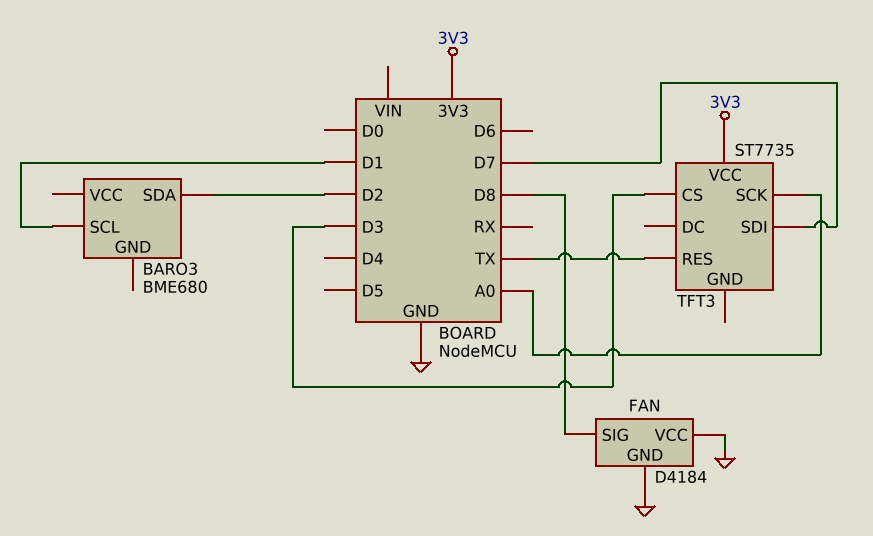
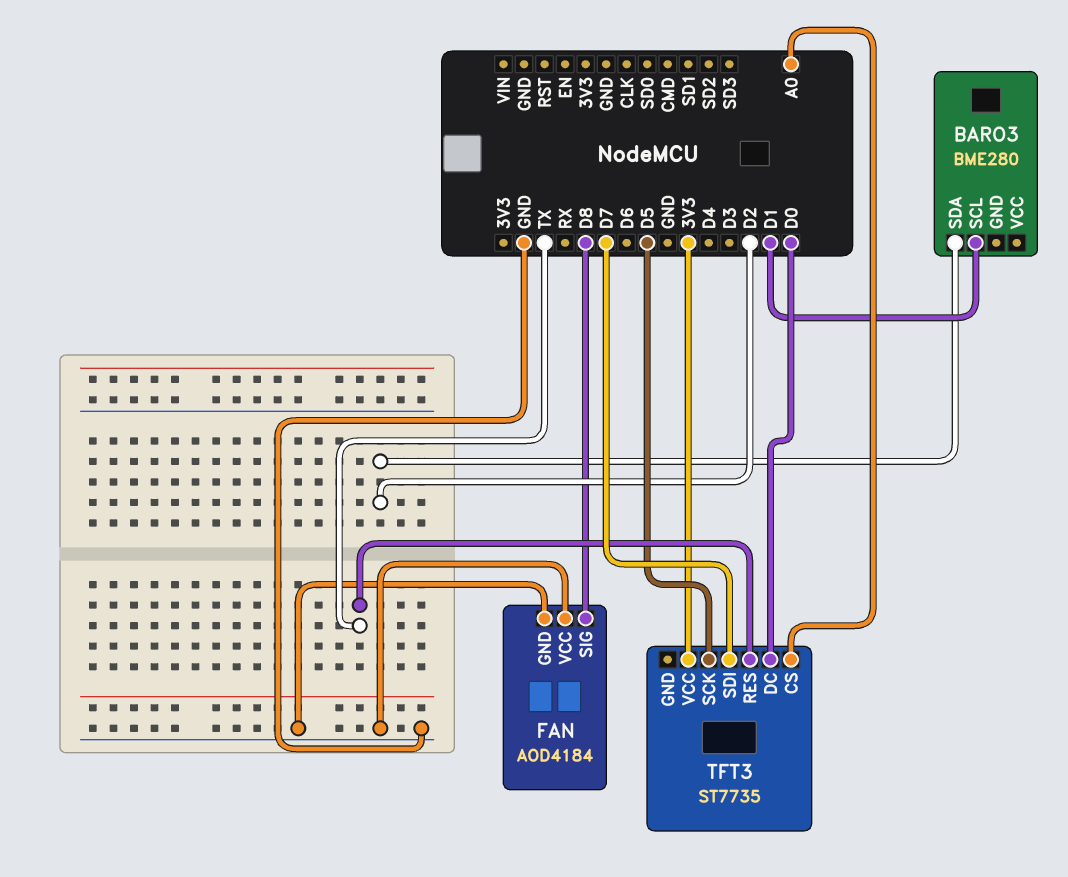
BARO3: BME680 -> BME280
FAN: D4184 -> AOD4184
TFT3 pin CS: D3 -> A0
TFT3 pin DC: none -> D0
TFT3 pin SCK: A0 -> D5

